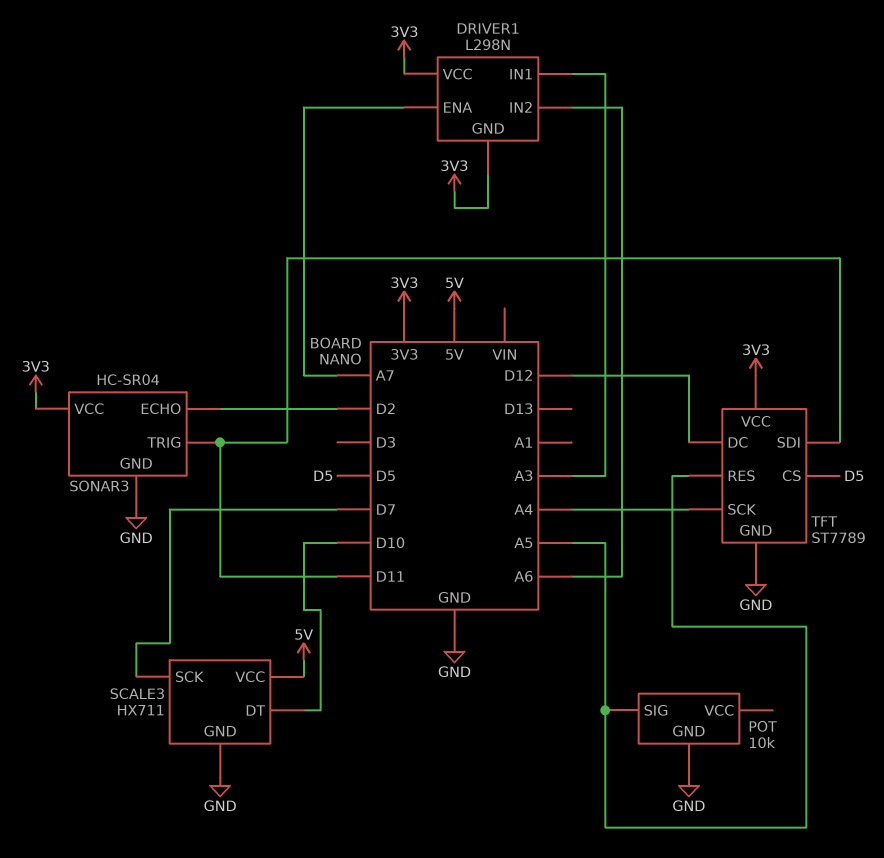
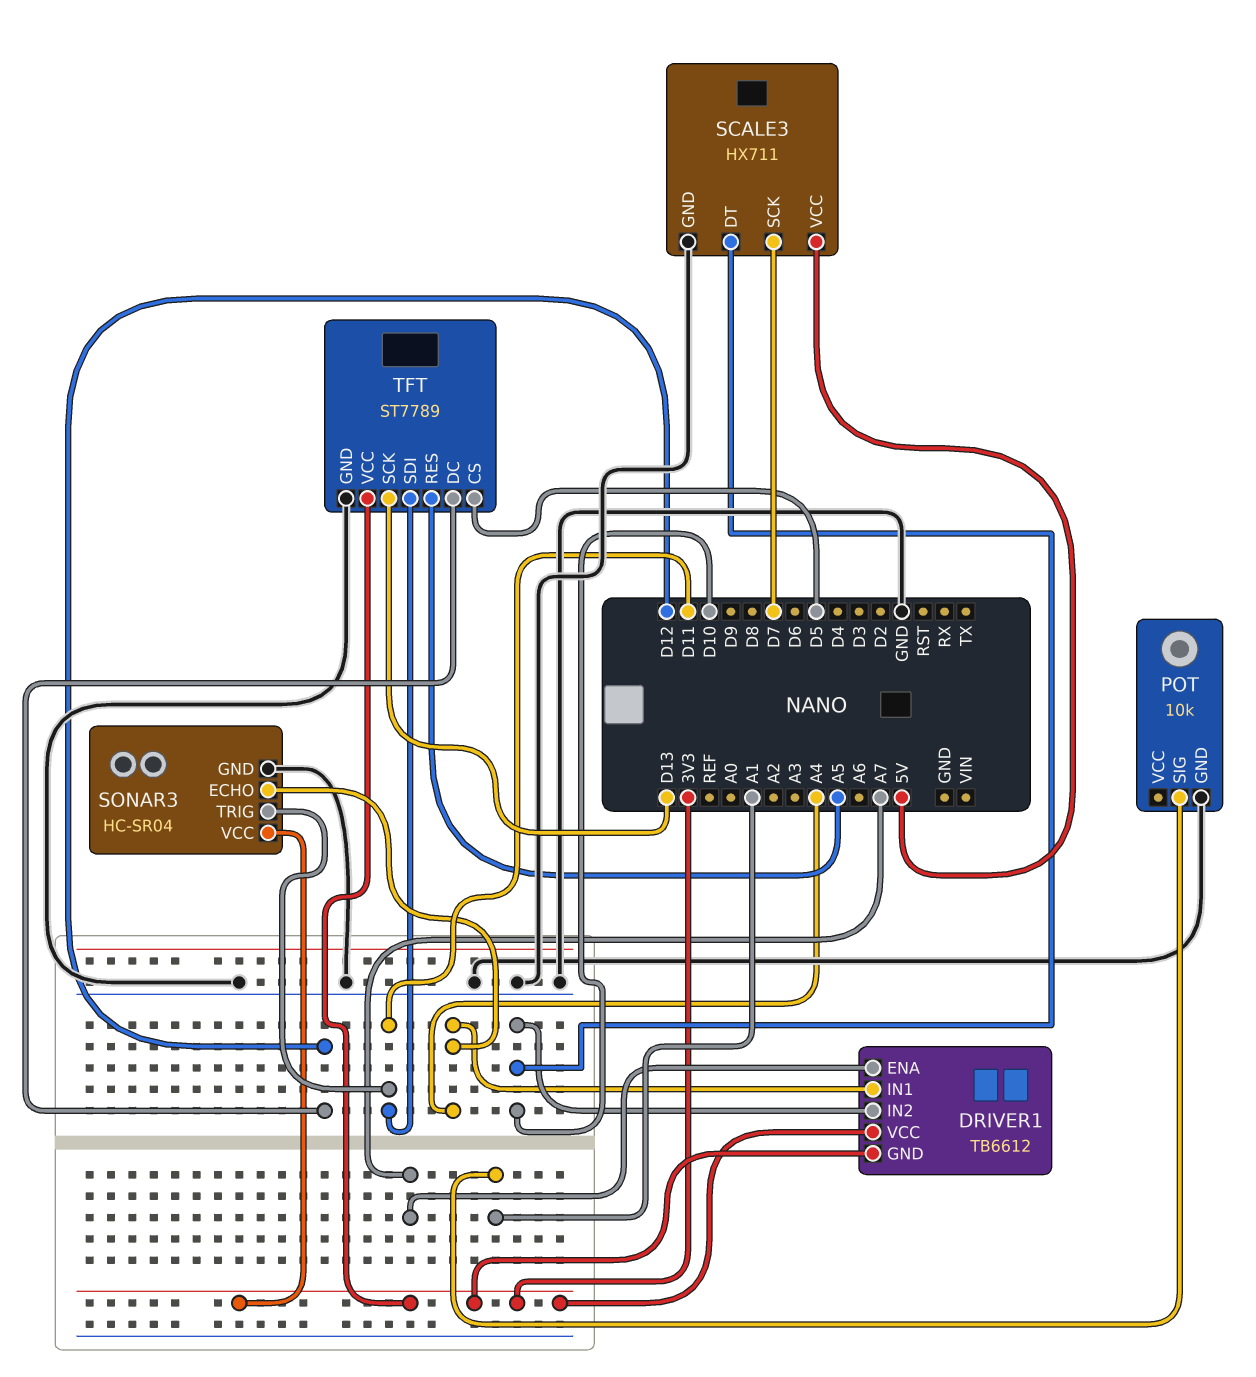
DRIVER1: L298N -> TB6612
DRIVER1 pin IN1: A3 -> A4
DRIVER1 pin IN2: A6 -> D10
POT pin SIG: A5 -> A1
SONAR3 pin ECHO: D2 -> A4
TFT pin SCK: A4 -> D13

